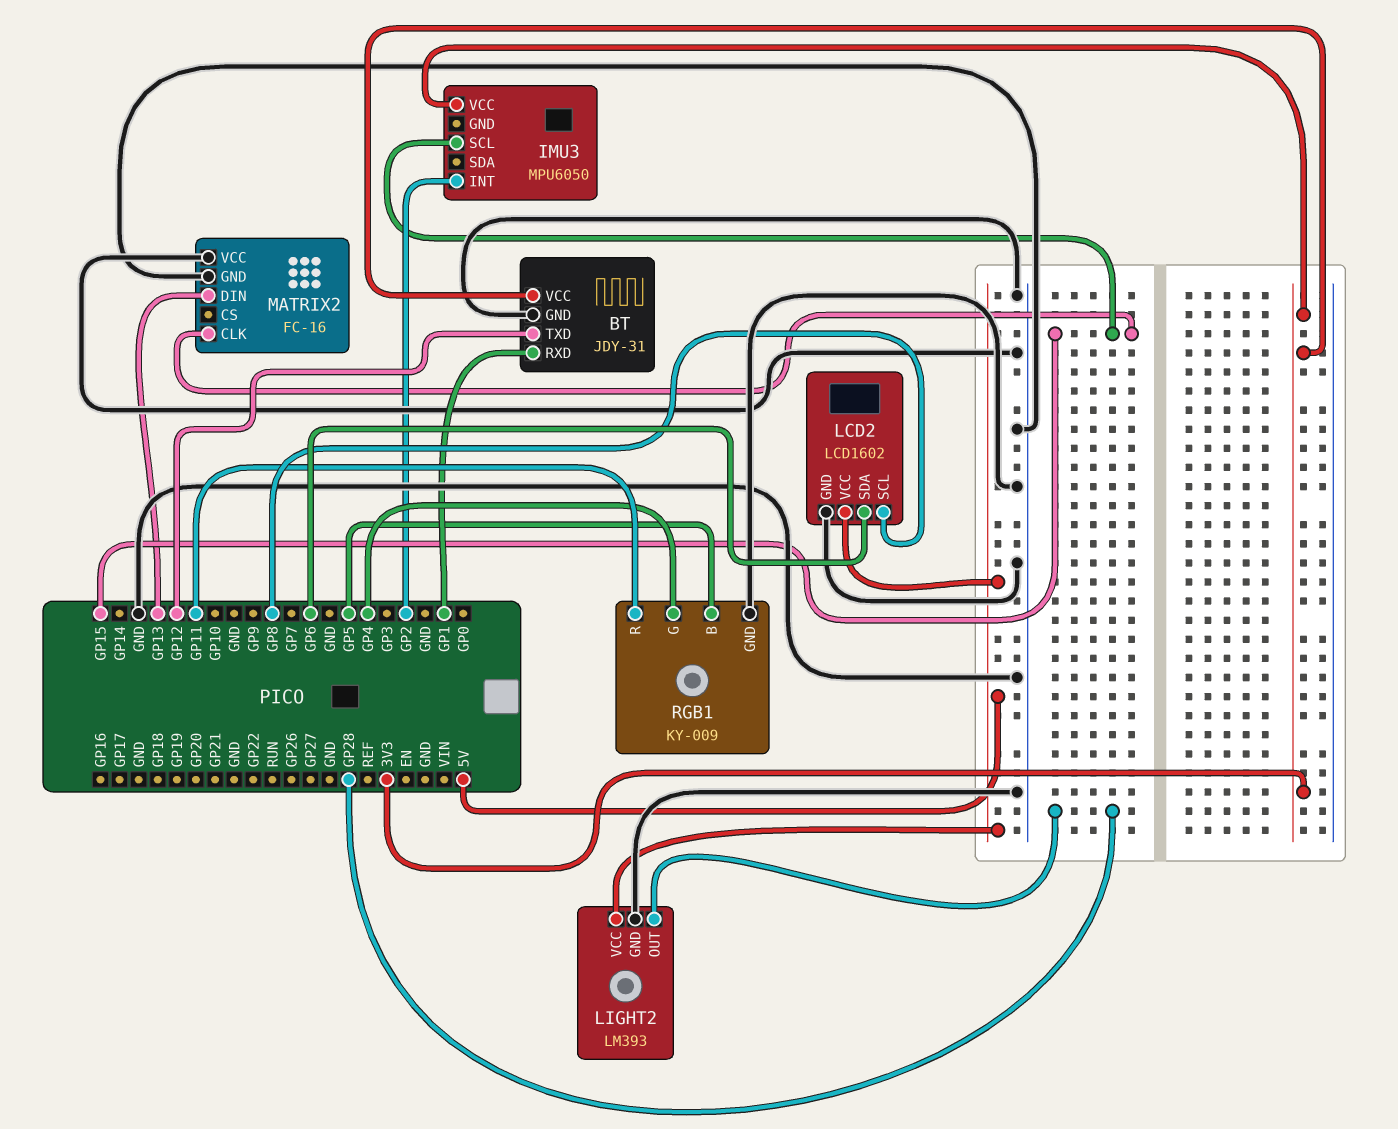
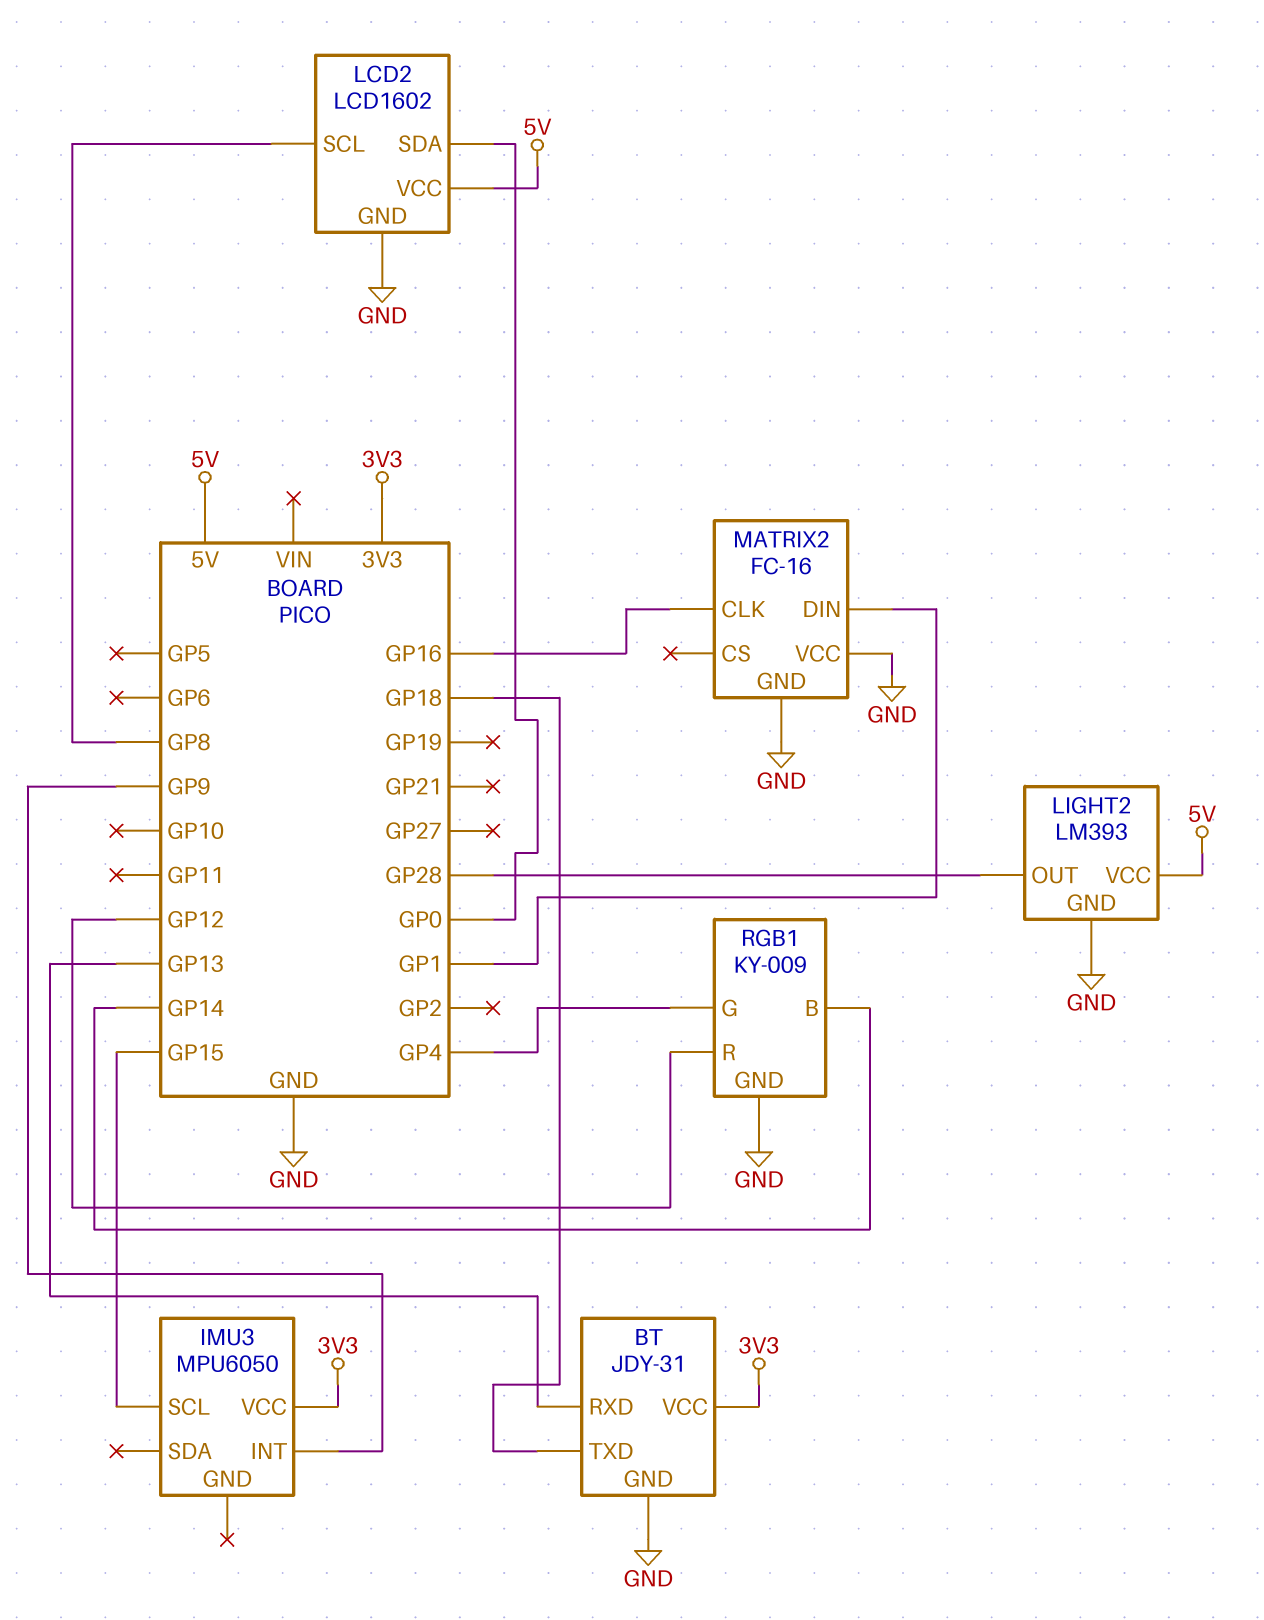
BT pin RXD: GP1 -> GP13
BT pin TXD: GP12 -> GP18
IMU3 pin INT: GP2 -> GP9
LCD2 pin SDA: GP6 -> GP0
MATRIX2 pin CLK: GP15 -> GP16
MATRIX2 pin DIN: GP13 -> GP1
RGB1 pin B: GP5 -> GP14
RGB1 pin R: GP11 -> GP12

